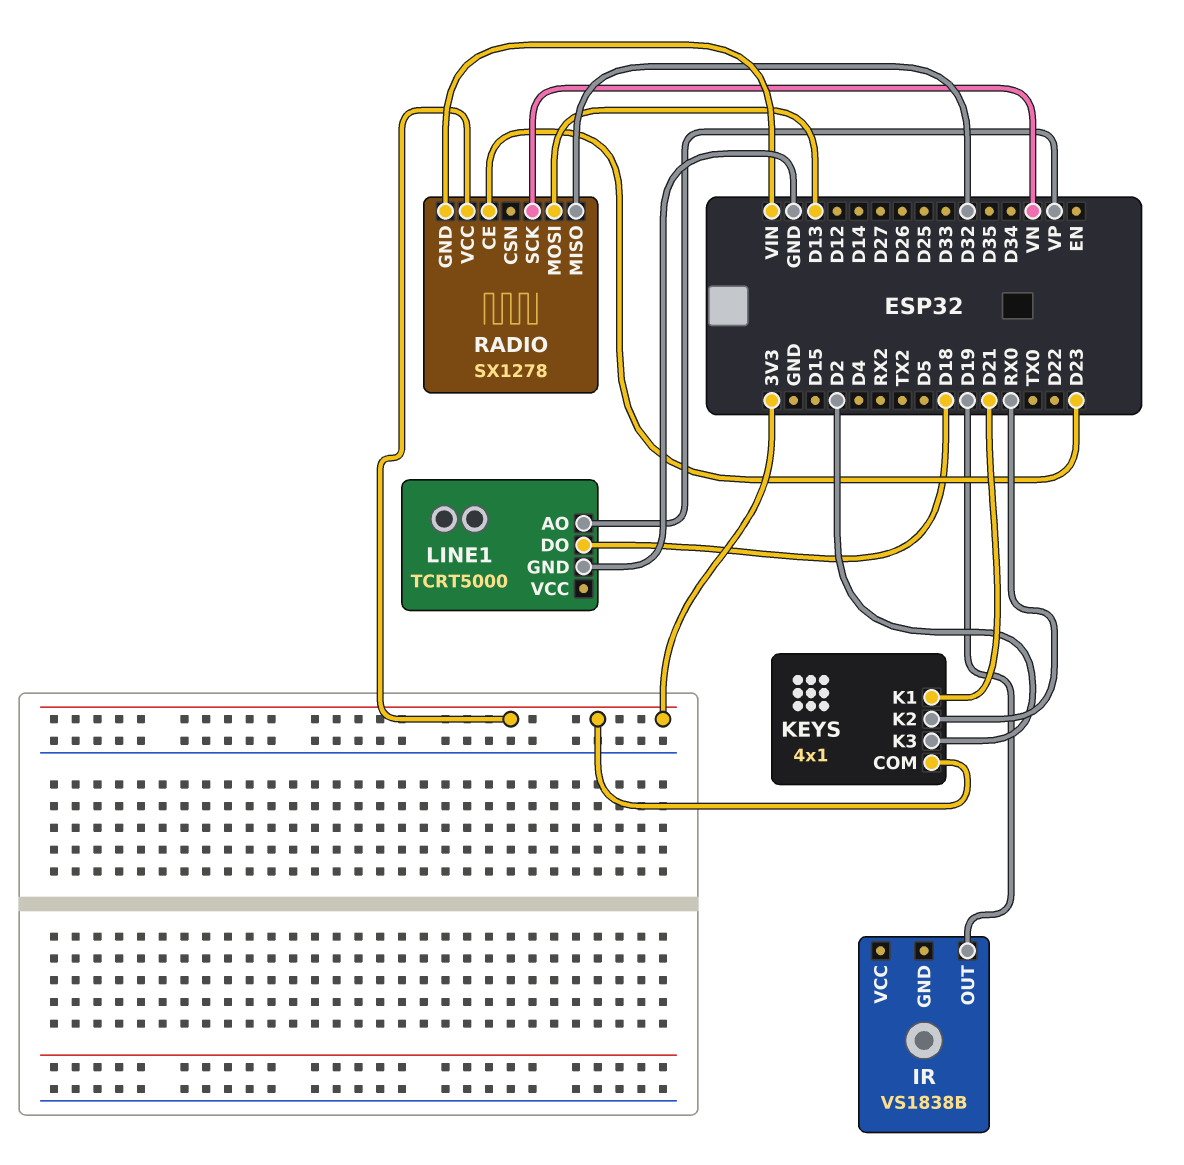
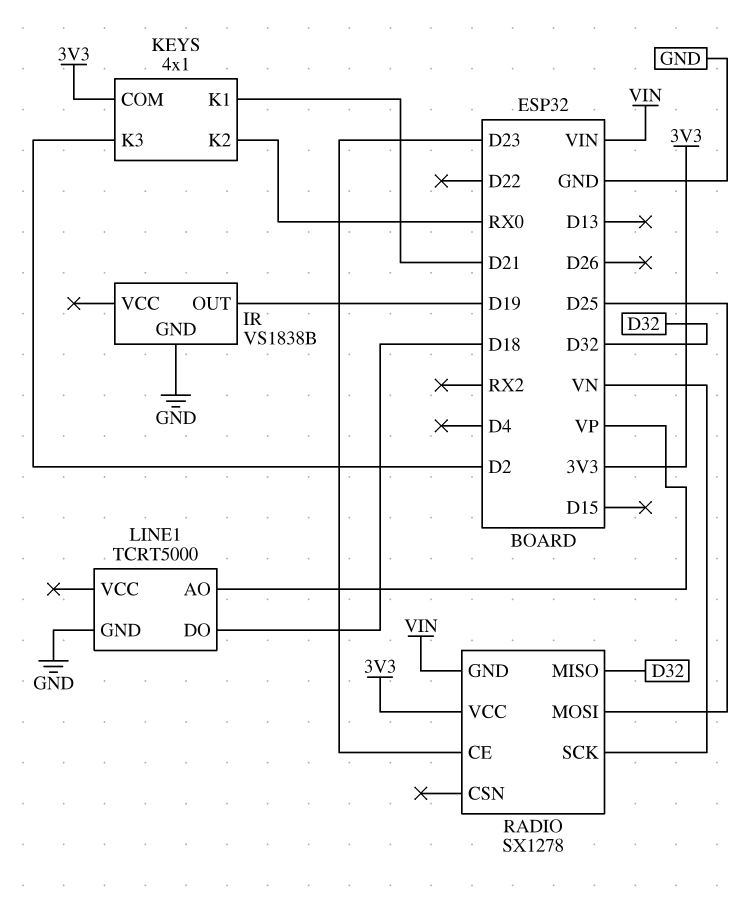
IR pin GND: none -> GND
RADIO pin MOSI: D13 -> D25

